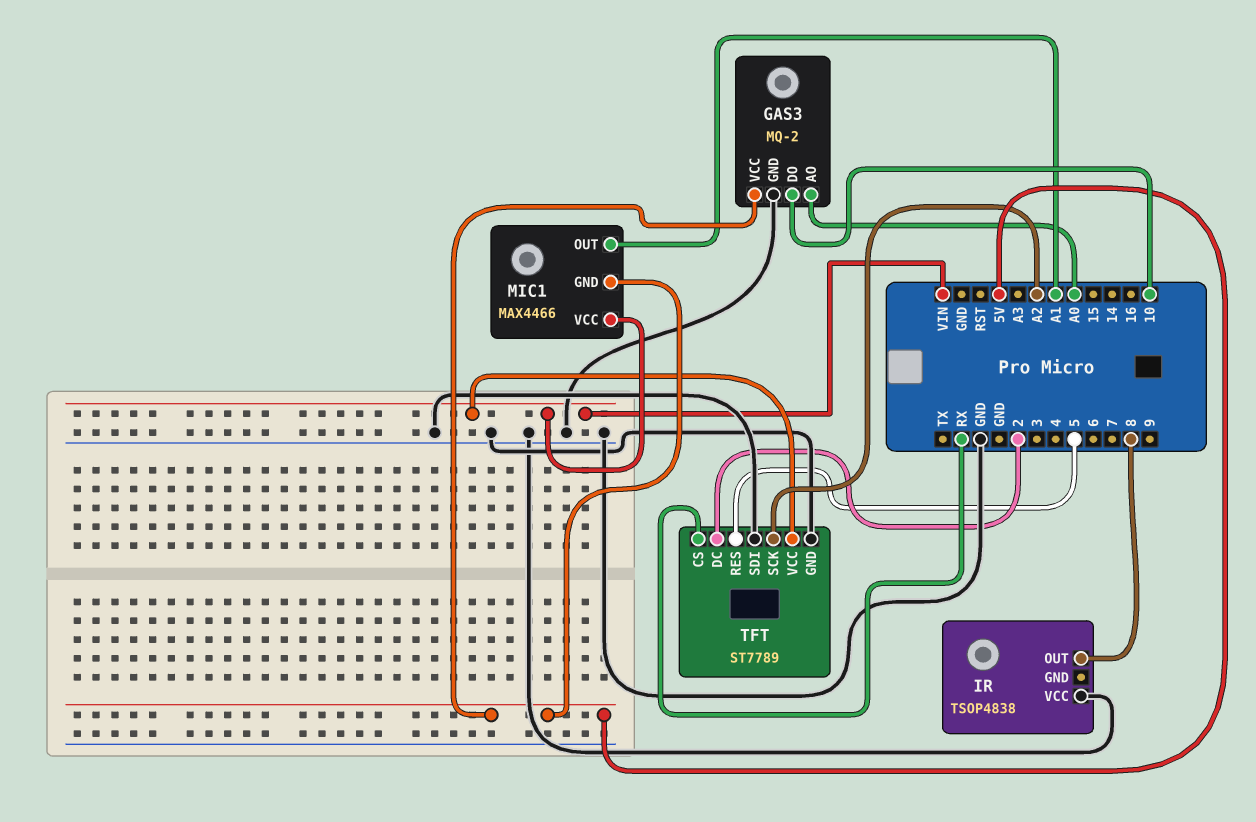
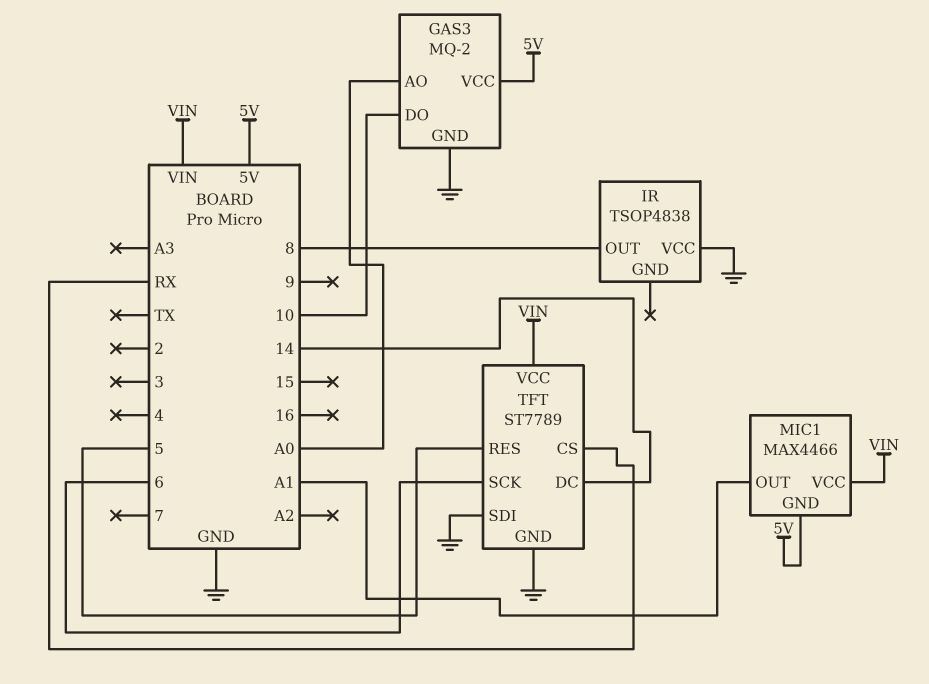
TFT pin DC: 2 -> 14
TFT pin SCK: A2 -> 6

